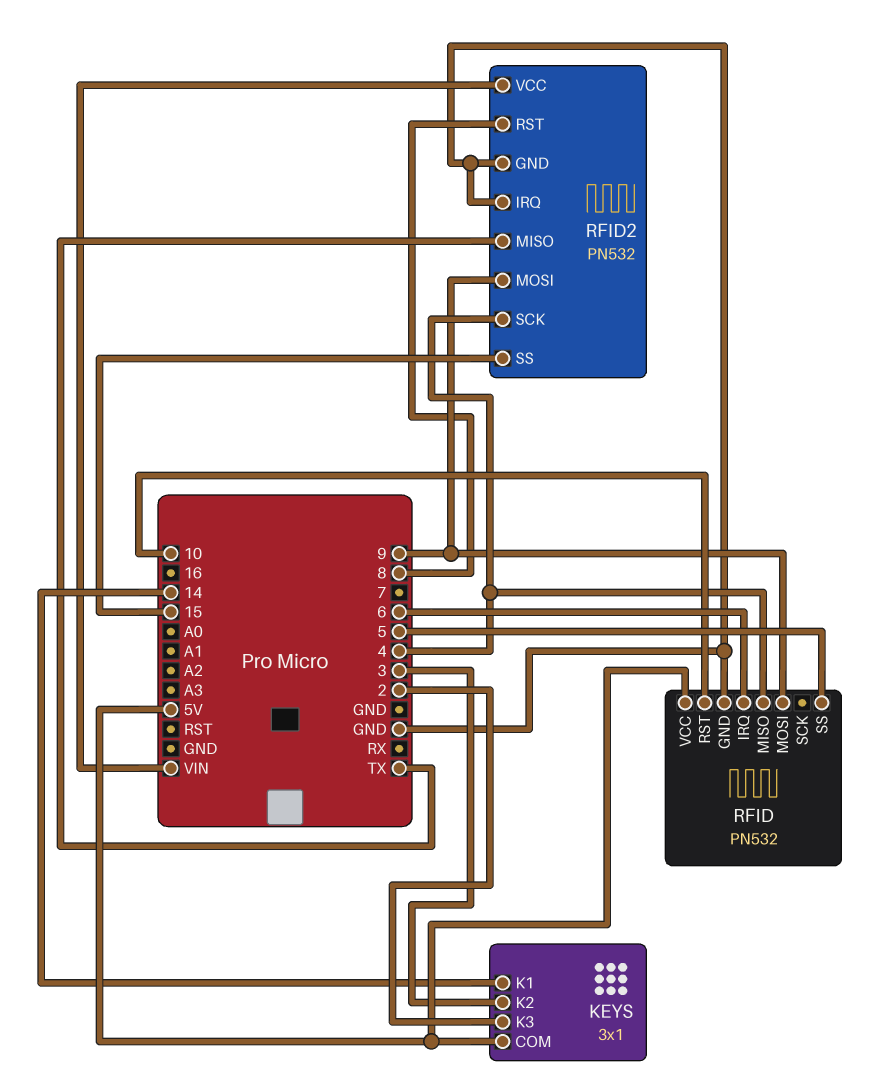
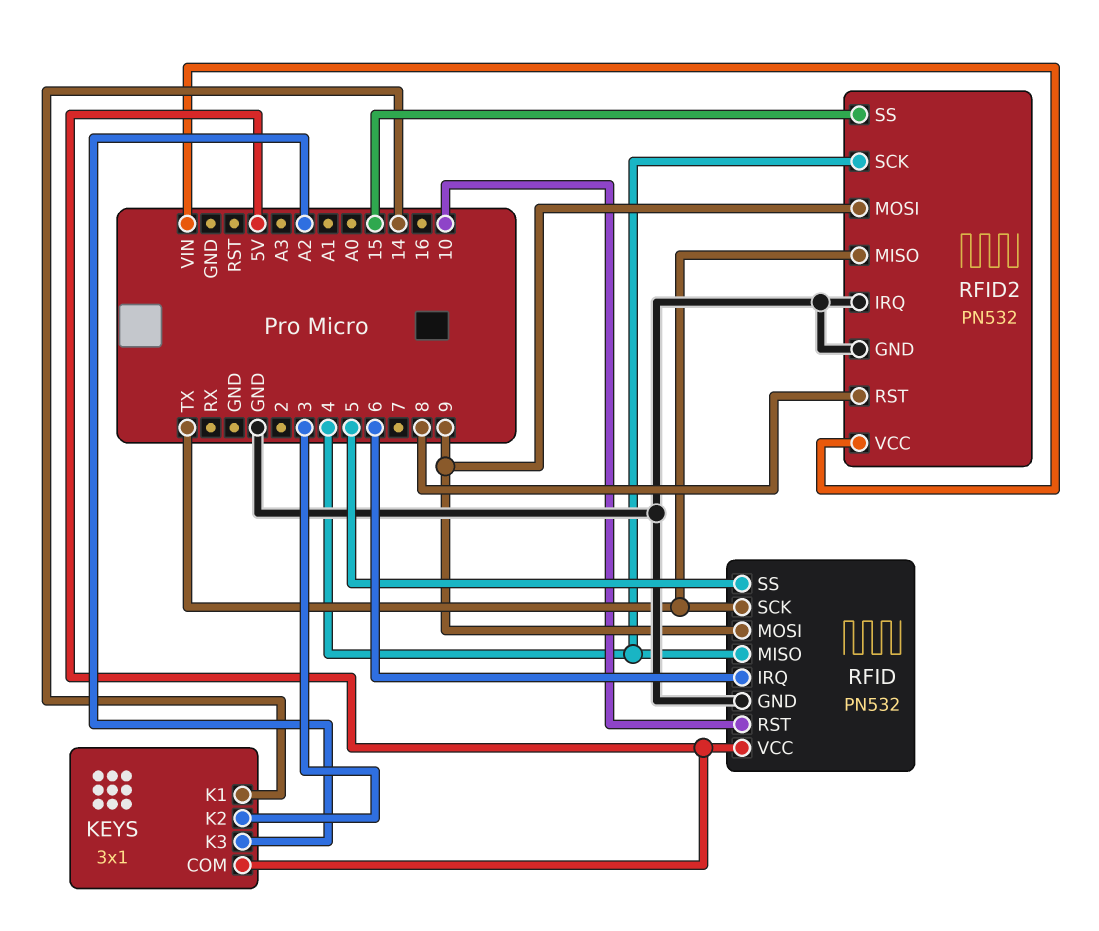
KEYS pin K3: 2 -> A2
RFID pin SCK: none -> TX

